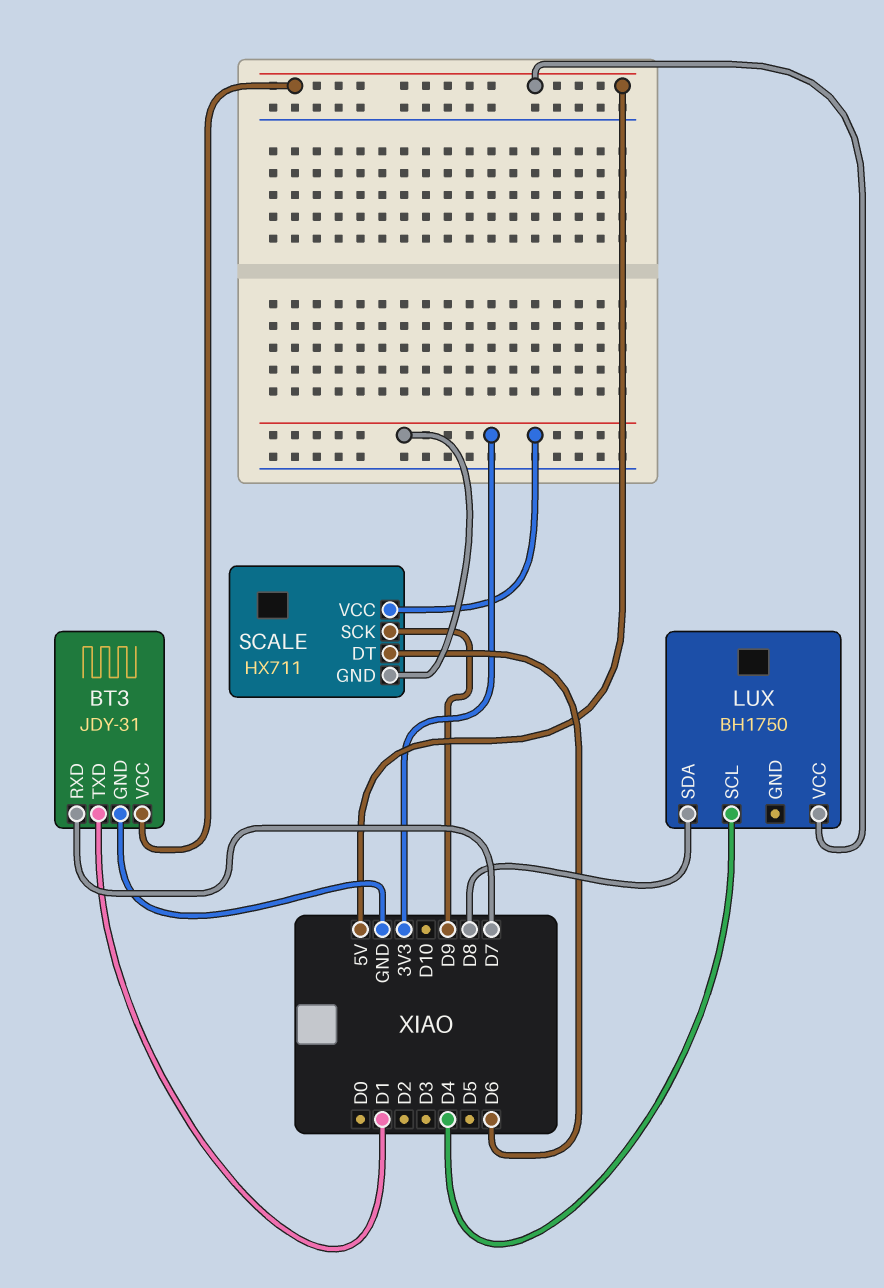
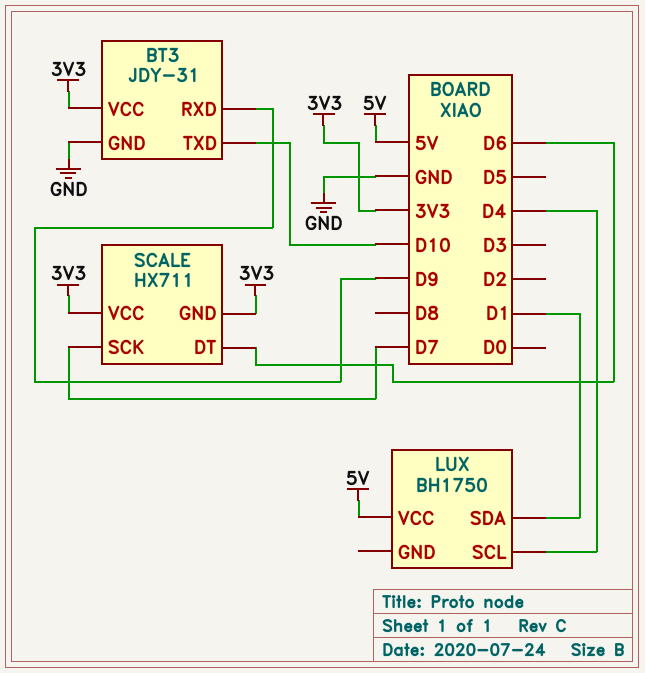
BT3 pin RXD: D7 -> D9
BT3 pin TXD: D1 -> D10
BT3 pin VCC: 5V -> 3V3
LUX pin SDA: D8 -> D1
SCALE pin SCK: D9 -> D7

